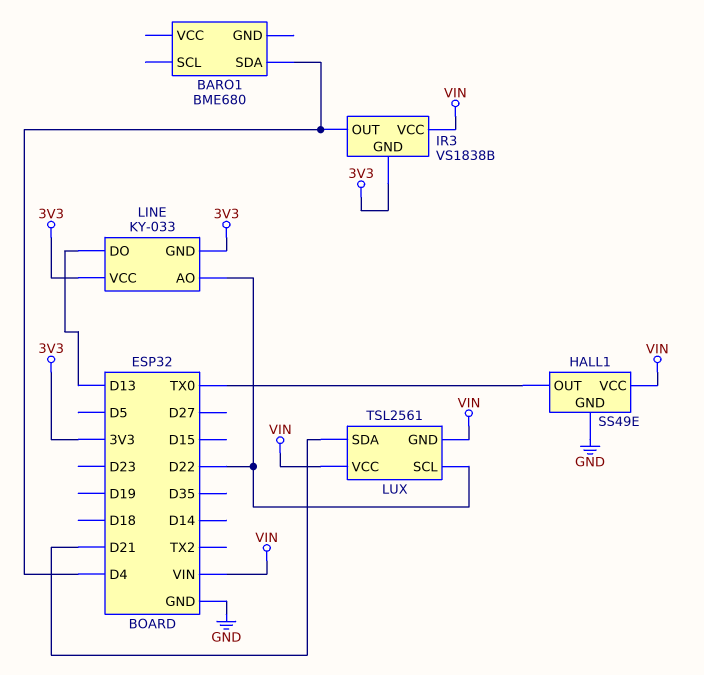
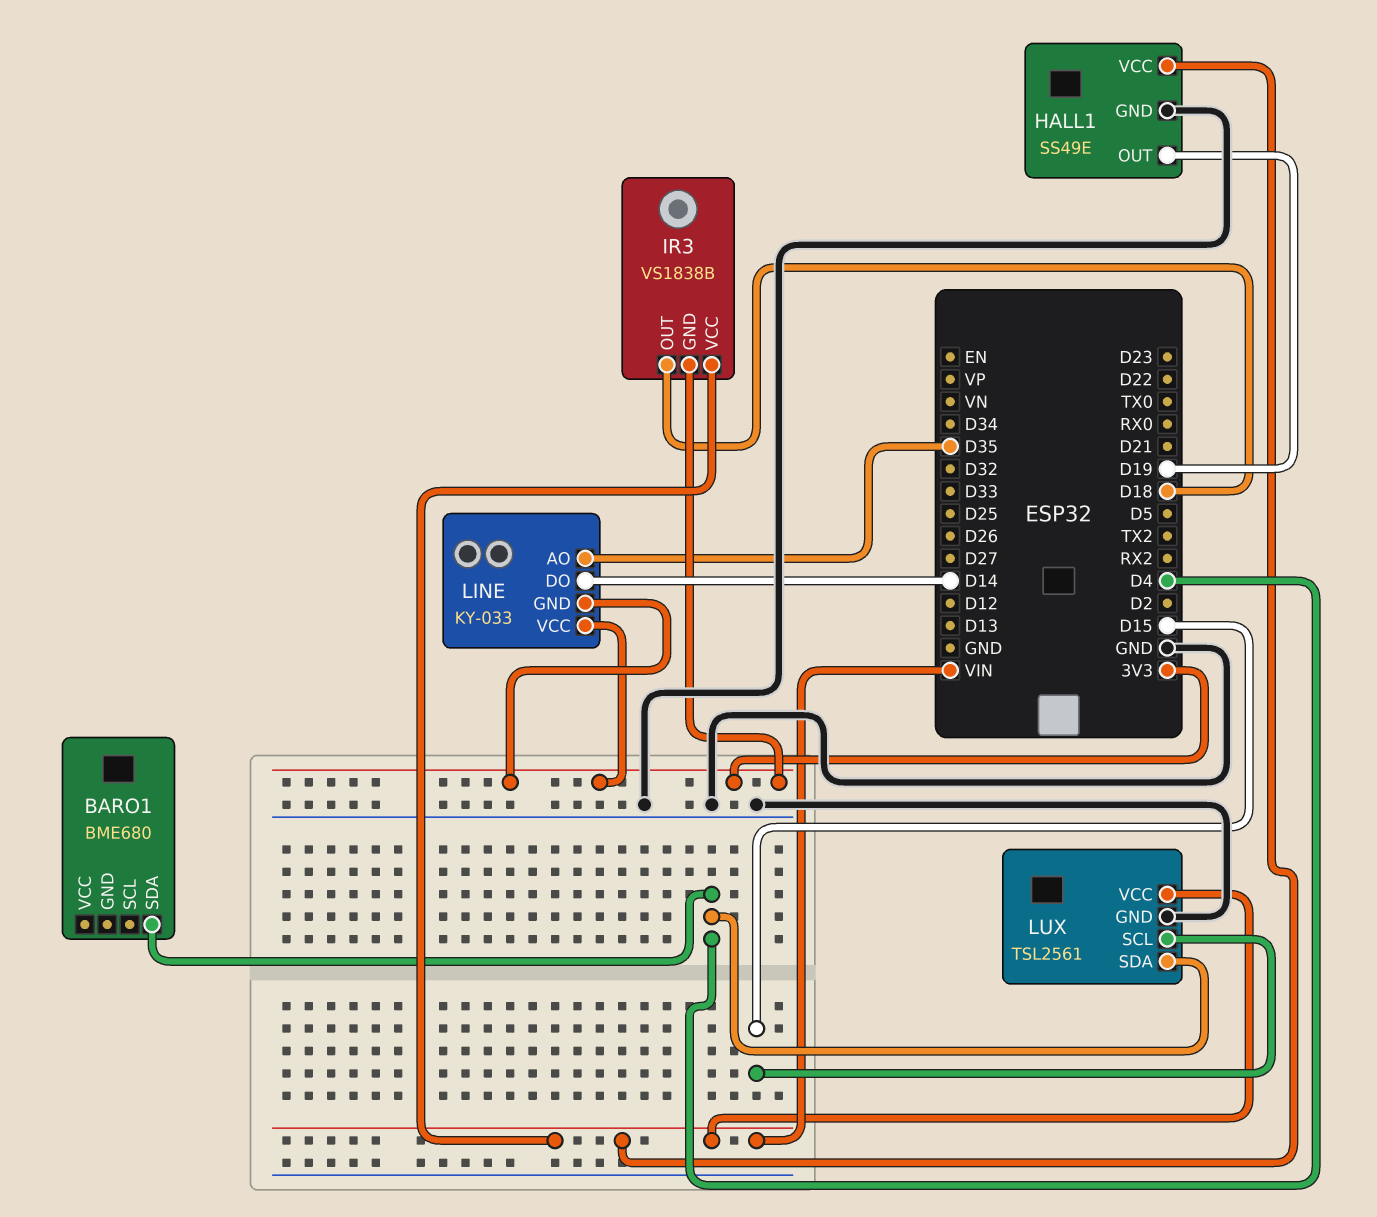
HALL1 pin OUT: TX0 -> D19
IR3 pin OUT: D4 -> D18
LINE pin AO: D22 -> D35
LINE pin DO: D13 -> D14
LUX pin GND: VIN -> GND
LUX pin SCL: D22 -> D15
LUX pin SDA: D21 -> D4

